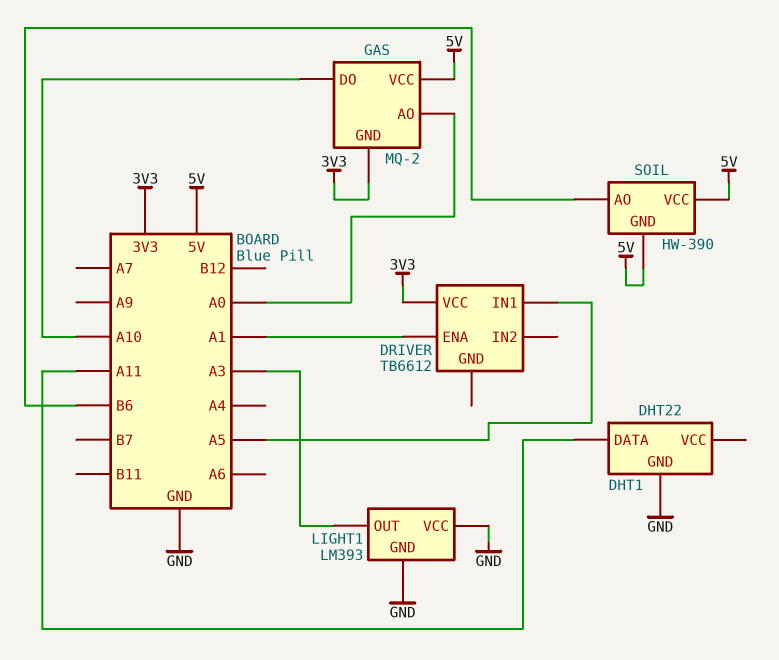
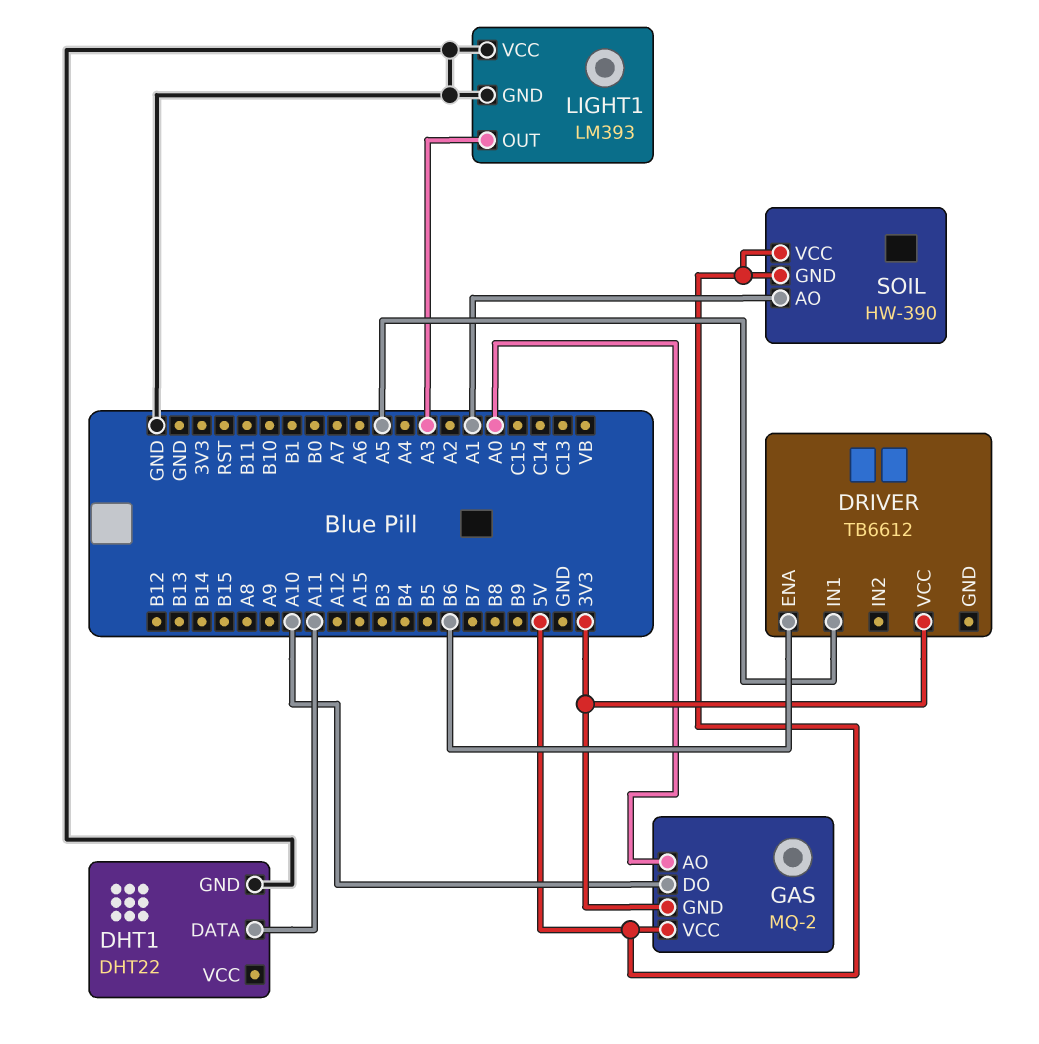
DRIVER pin ENA: A1 -> B6
SOIL pin AO: B6 -> A1

